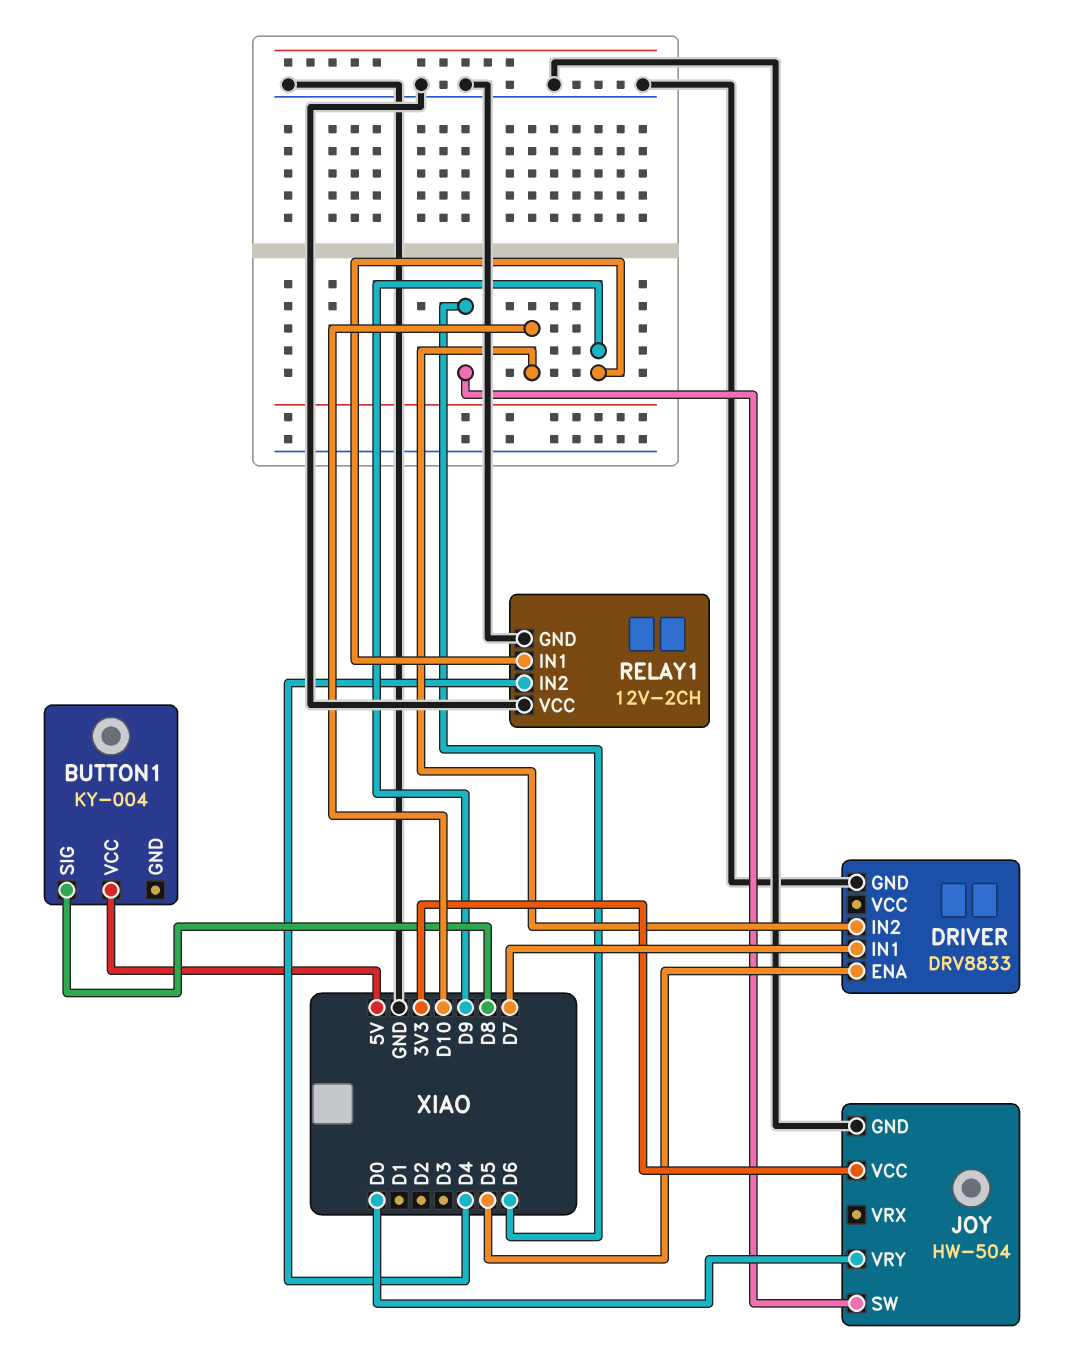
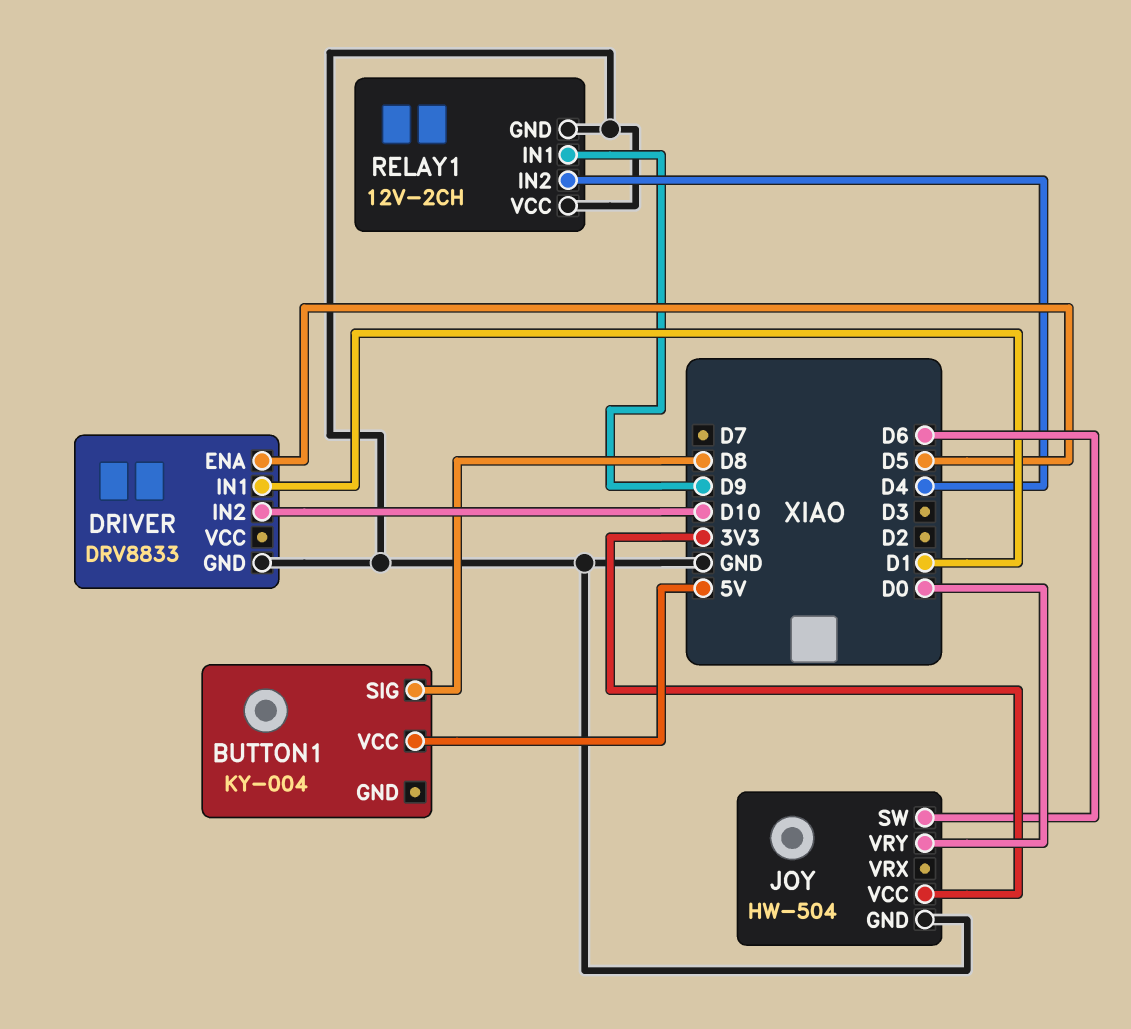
DRIVER pin IN1: D7 -> D1

